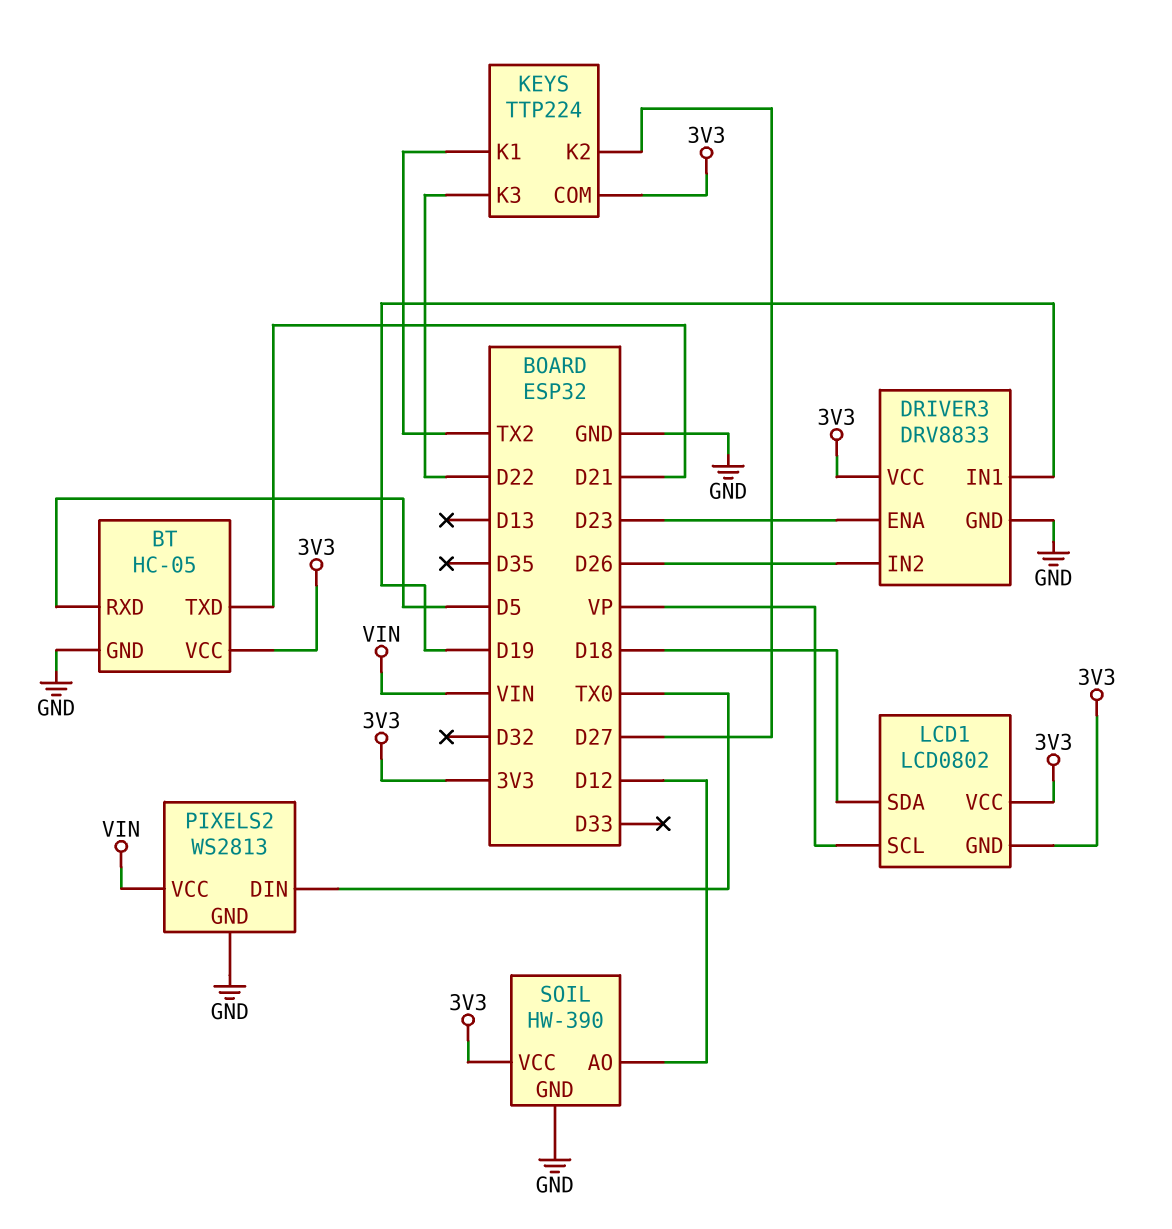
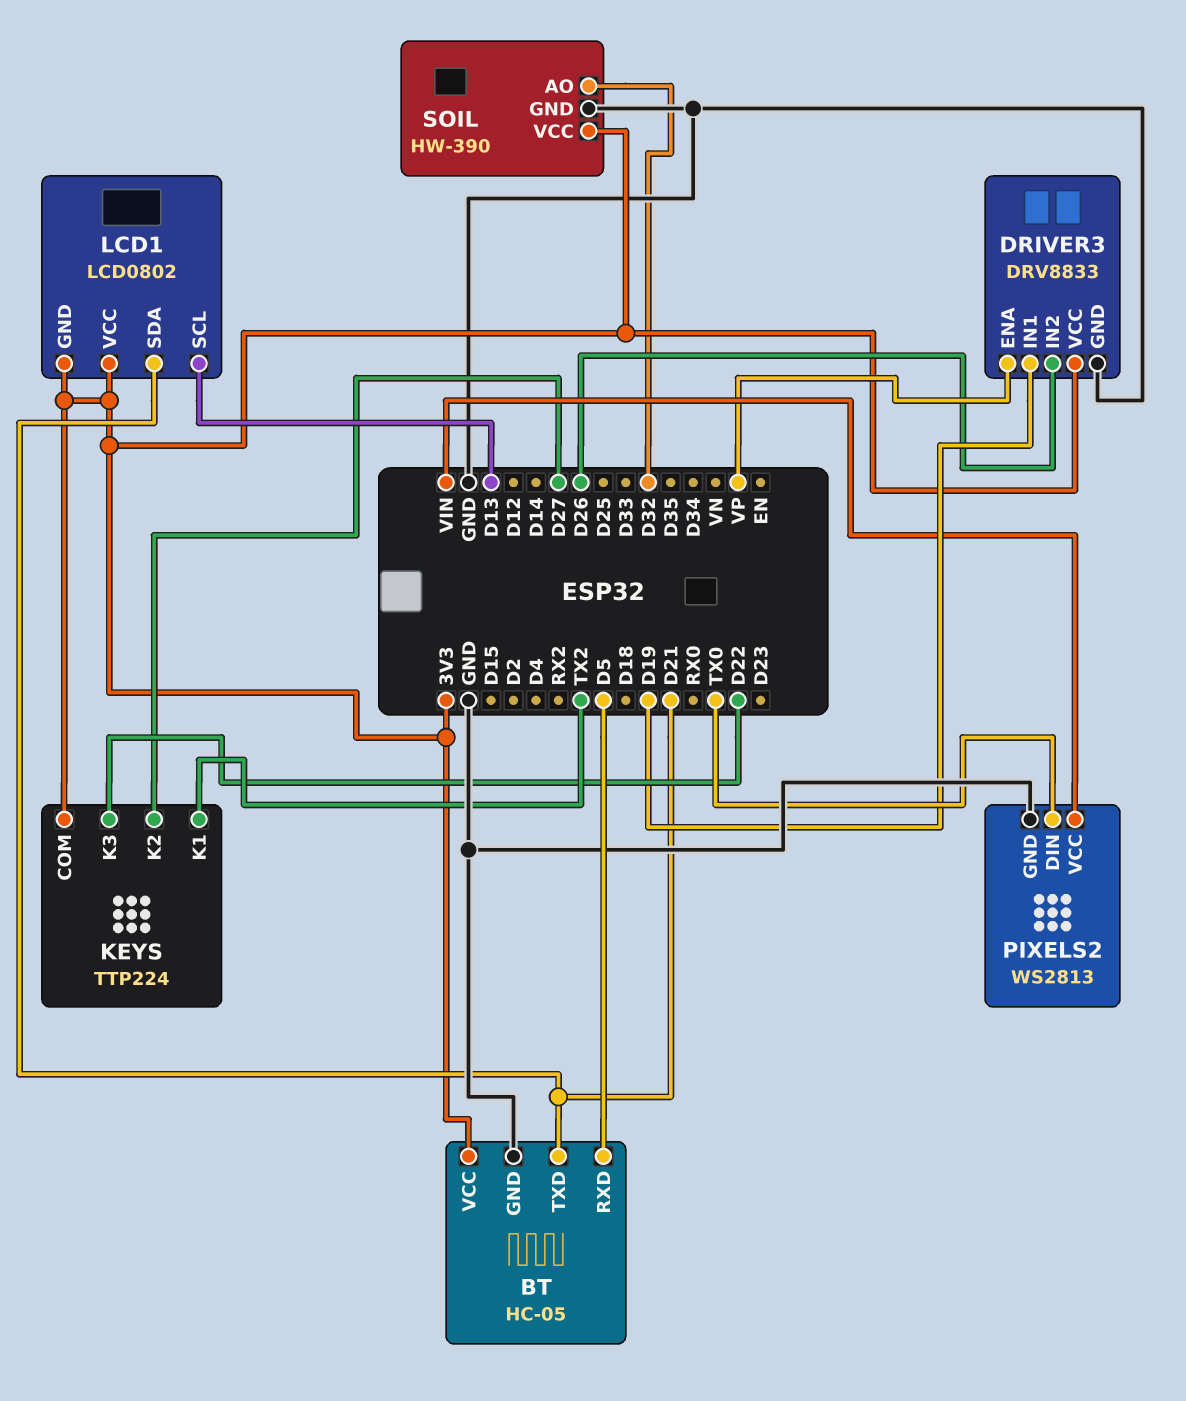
DRIVER3 pin ENA: D23 -> VP
LCD1 pin SCL: VP -> D13
LCD1 pin SDA: D18 -> D21
SOIL pin AO: D12 -> D32

